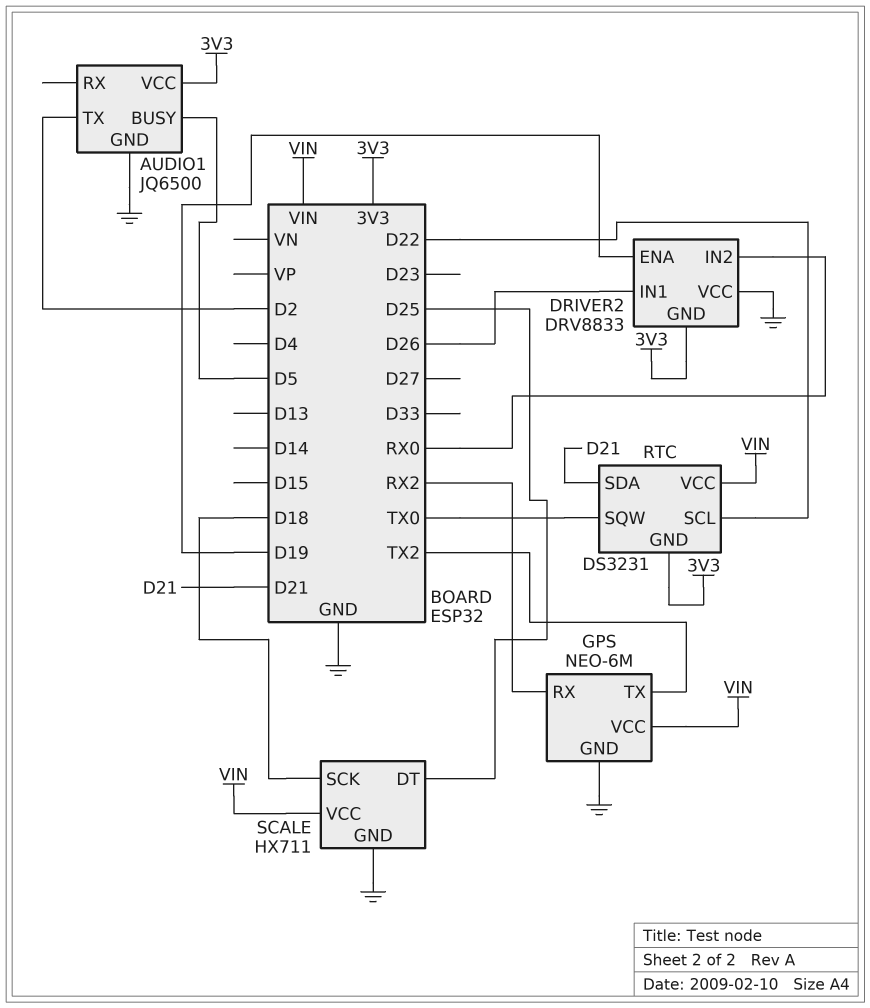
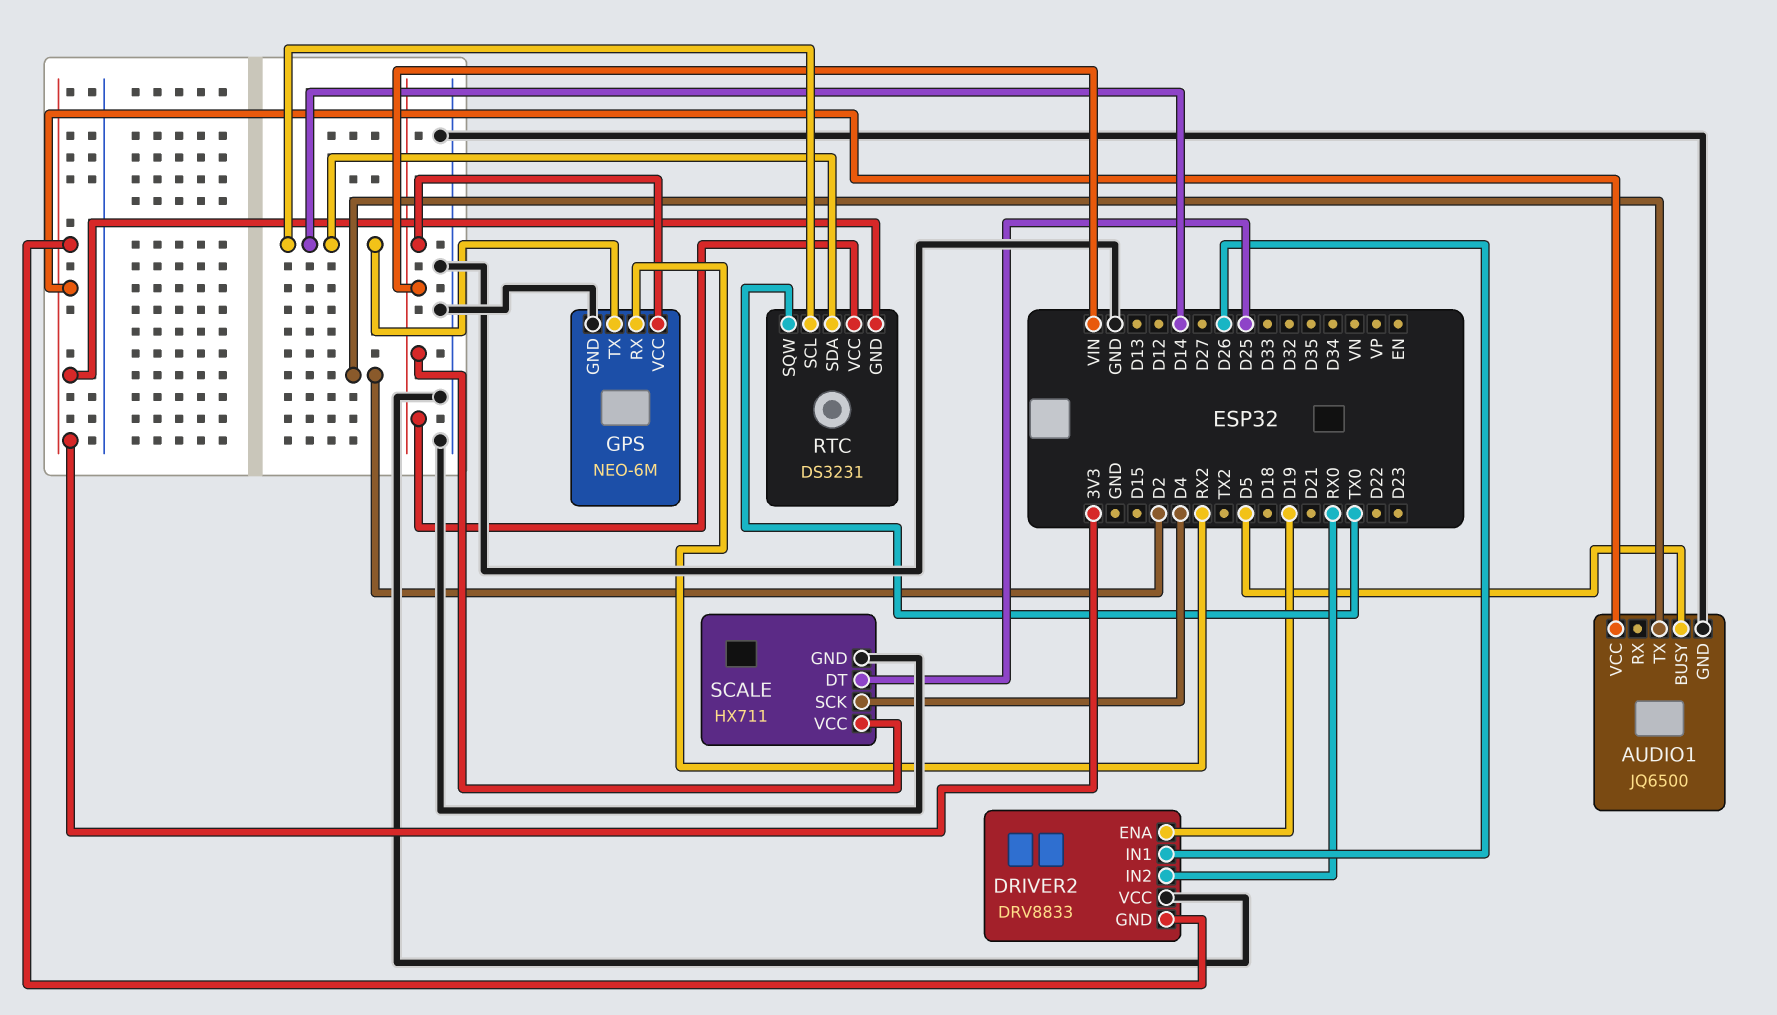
GPS pin TX: TX2 -> D14
RTC pin SCL: D22 -> D14
RTC pin SDA: D21 -> D14
SCALE pin SCK: D18 -> D4

